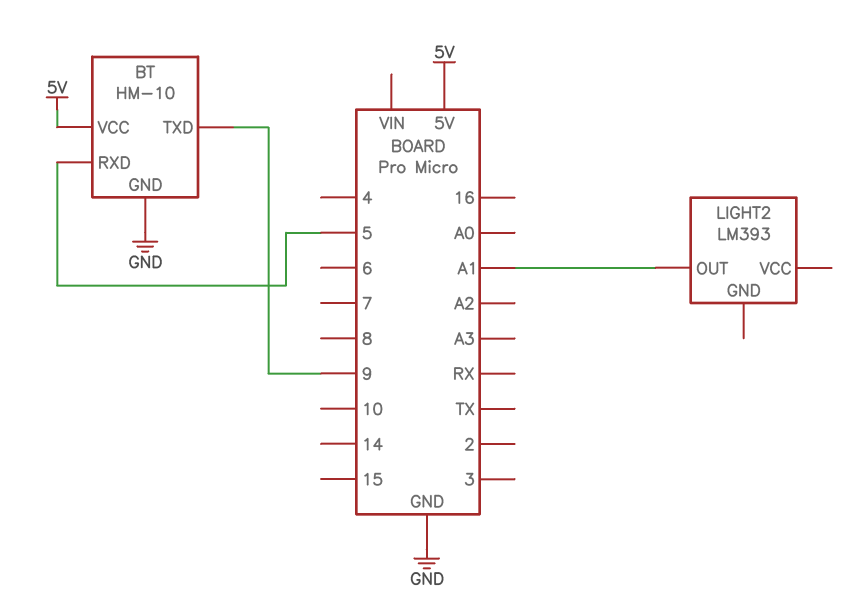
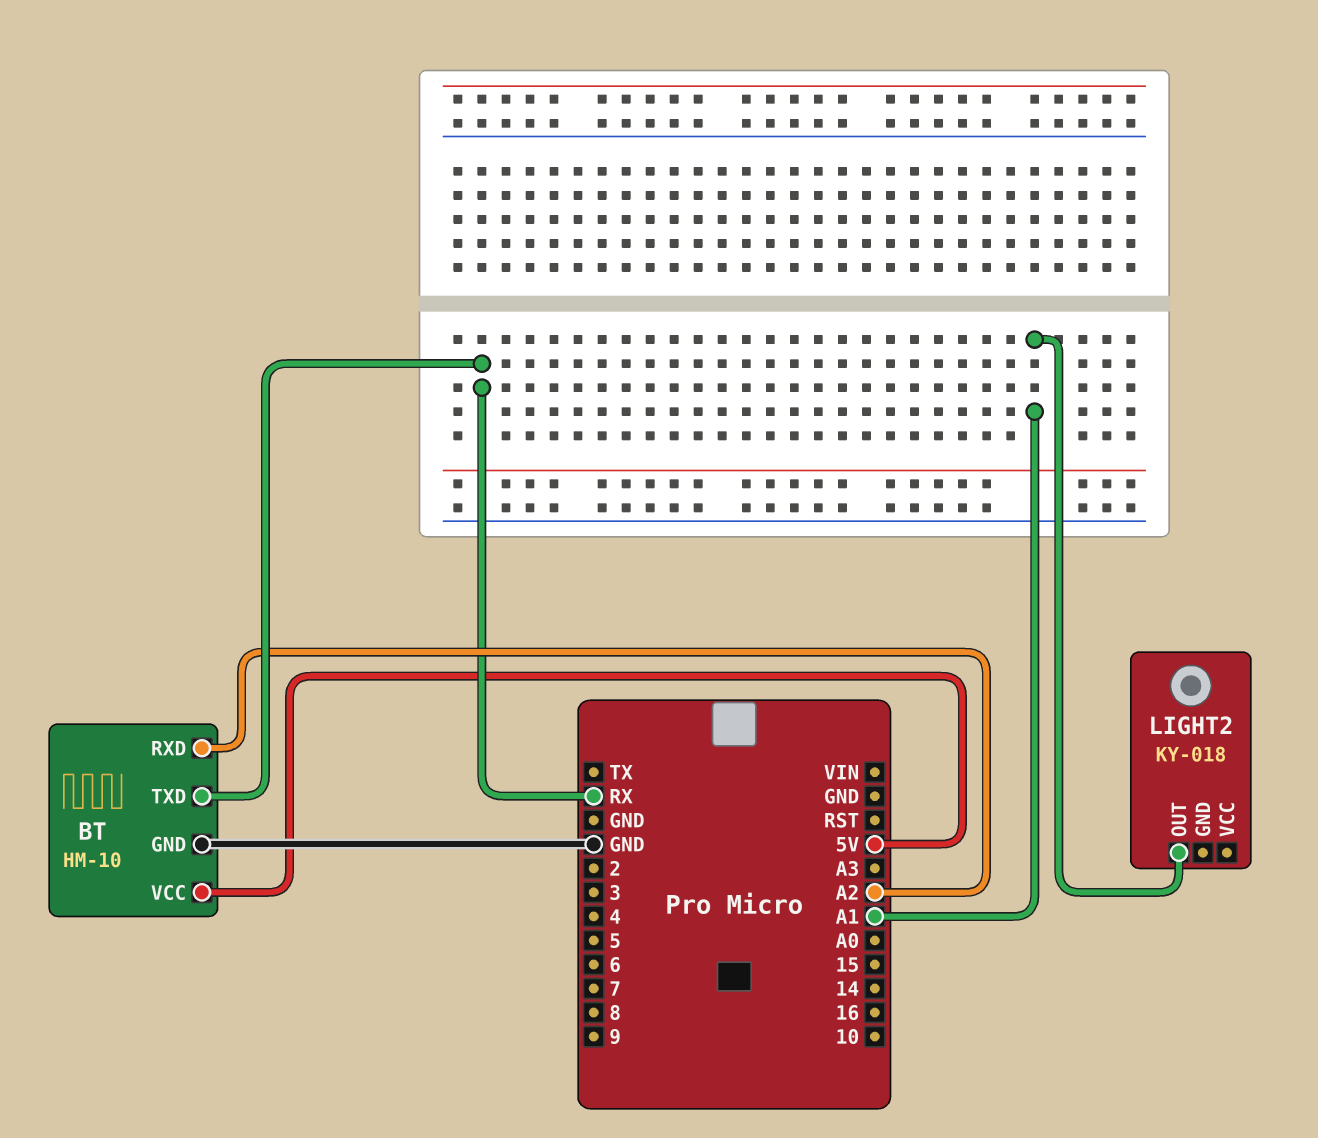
BT pin RXD: 5 -> A2
BT pin TXD: 9 -> RX
LIGHT2: LM393 -> KY-018

